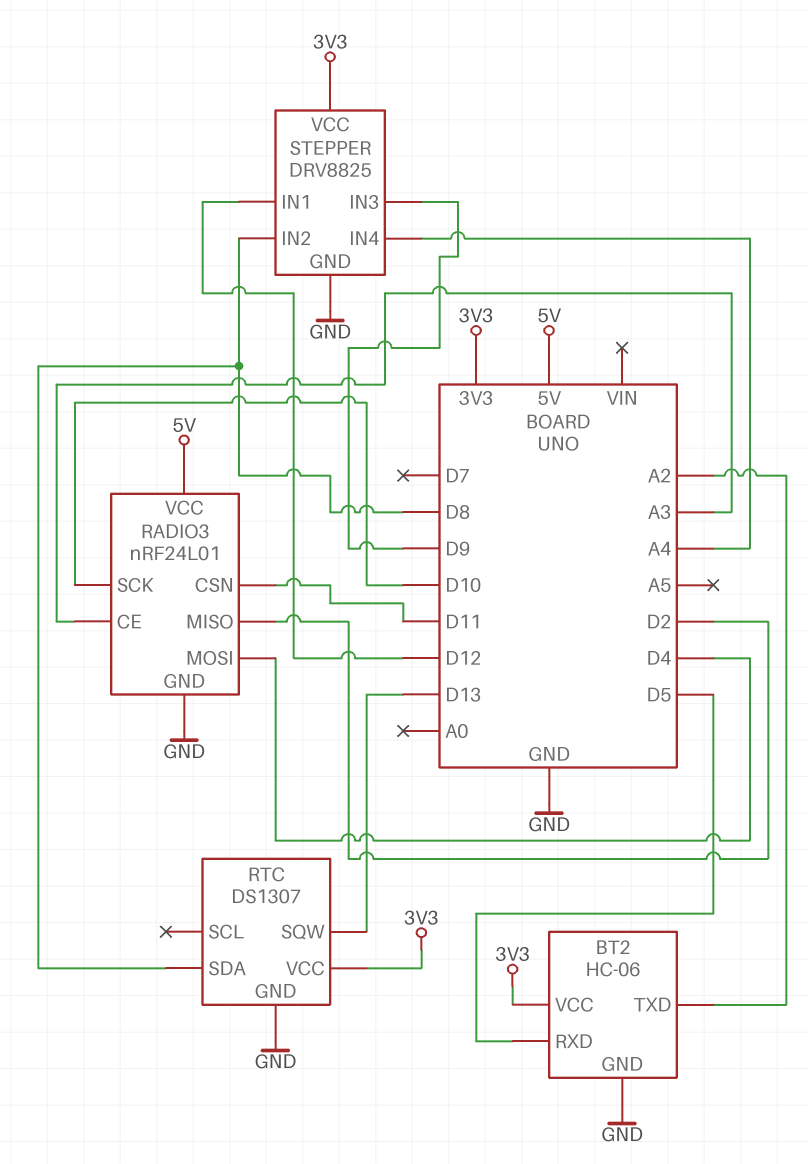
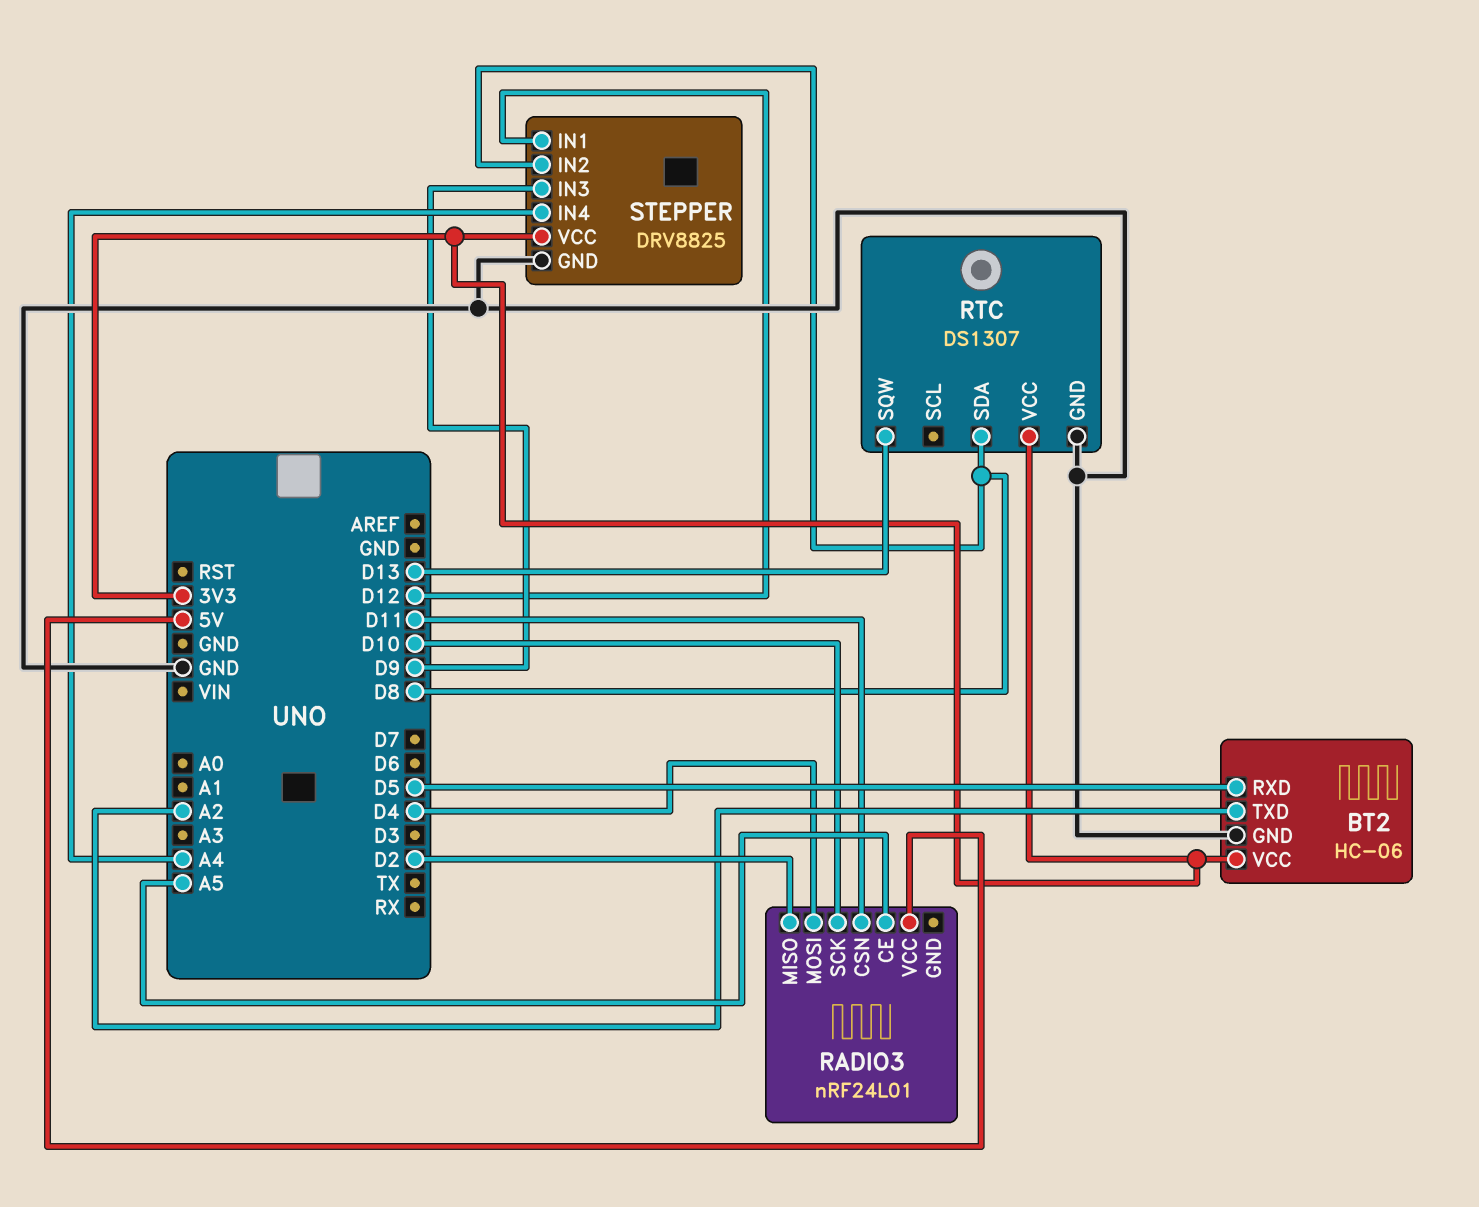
RADIO3 pin CE: A3 -> A5
RADIO3 pin GND: GND -> none

